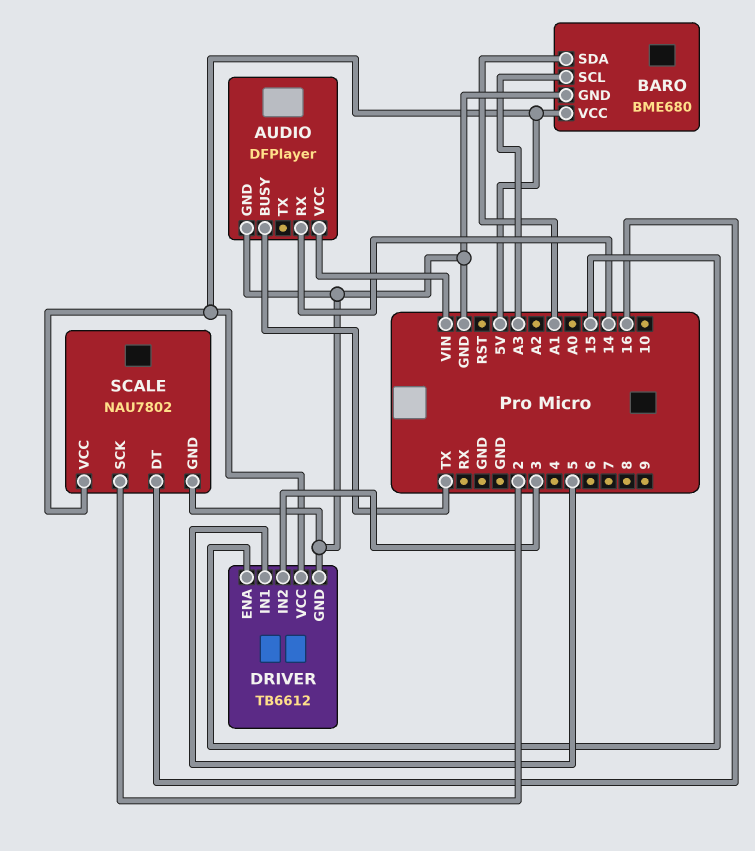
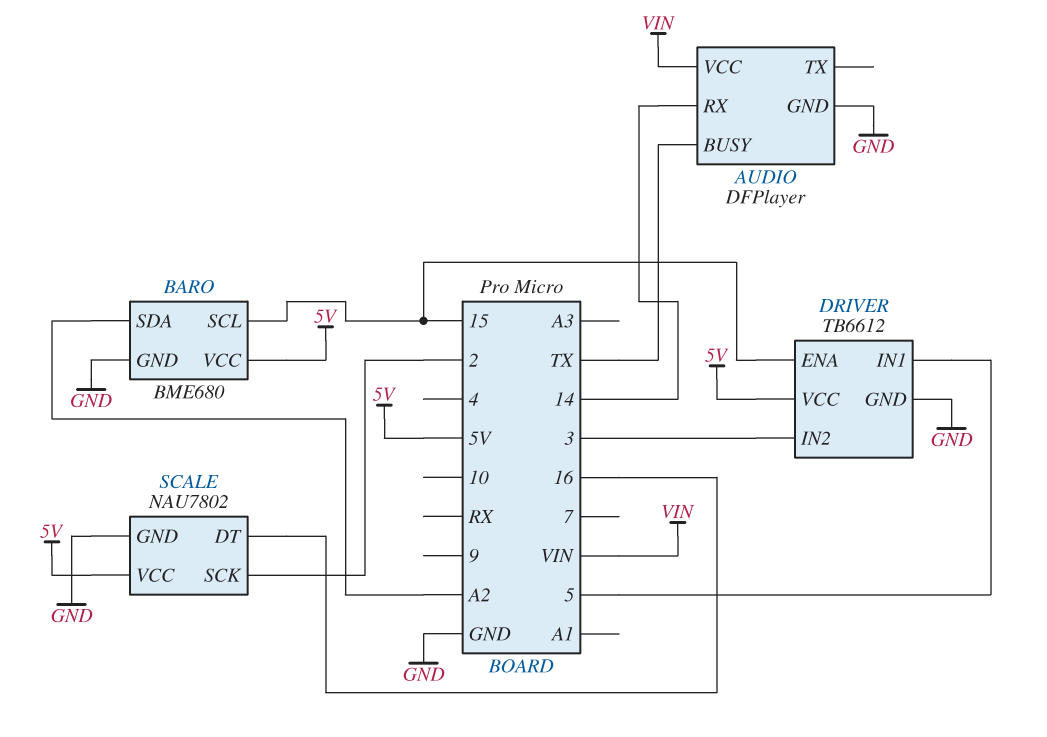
BARO pin SCL: A3 -> 15
BARO pin SDA: A1 -> A2

